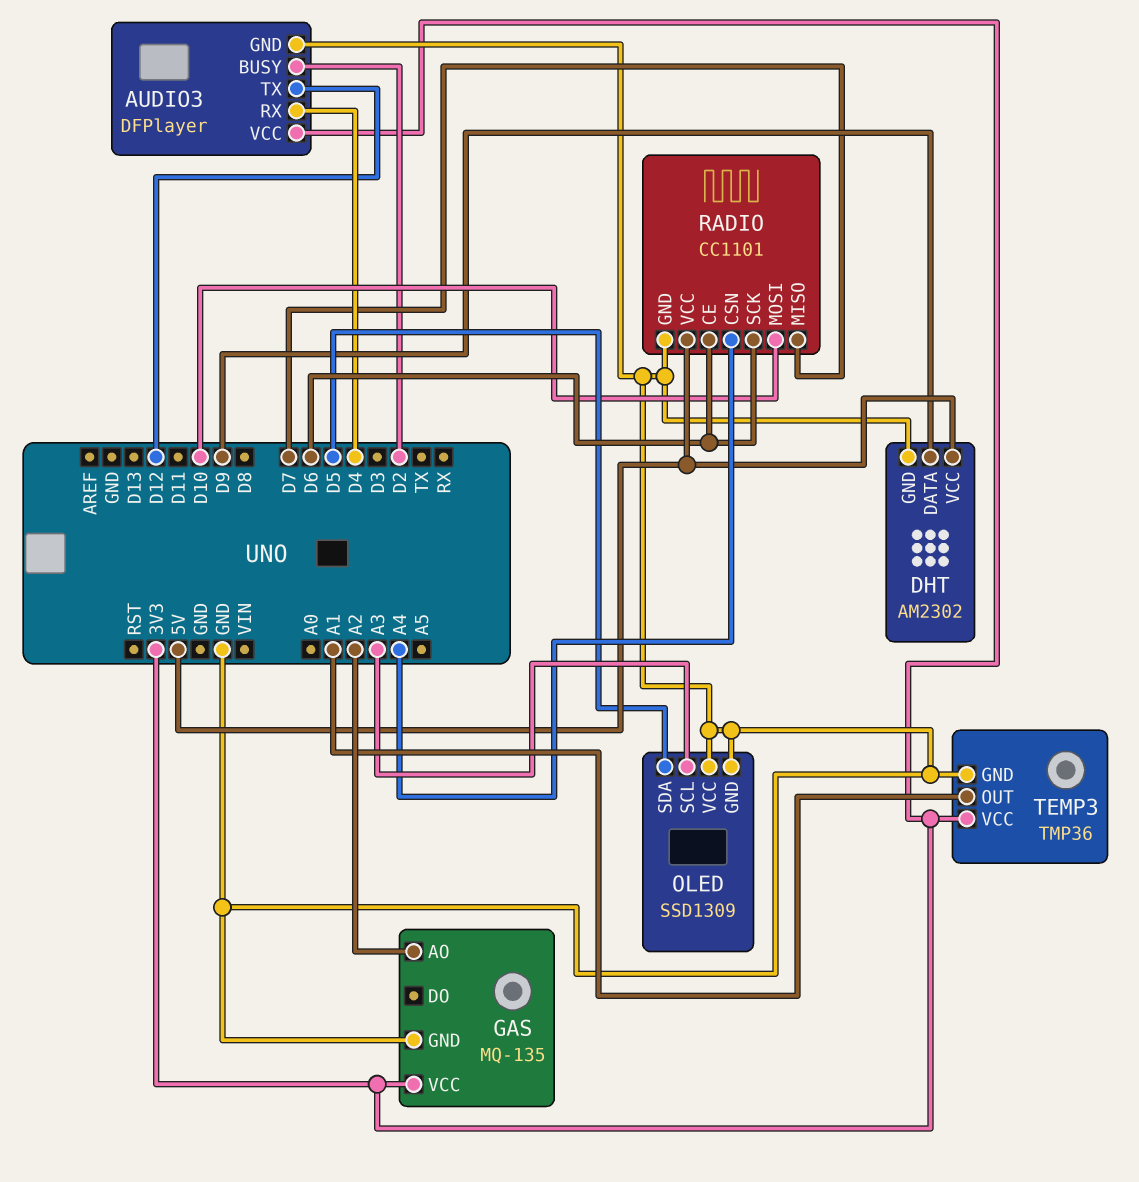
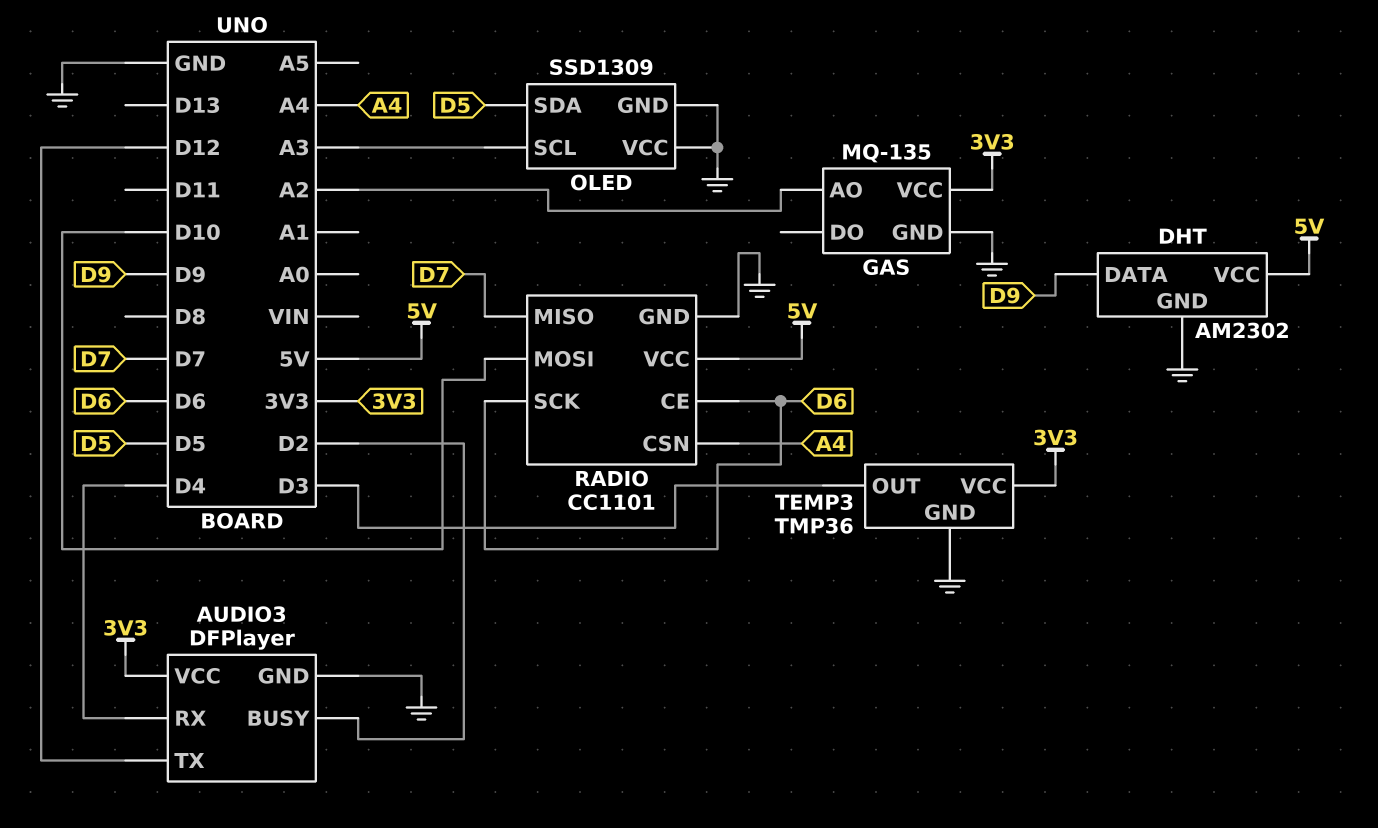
TEMP3 pin OUT: A1 -> D3

